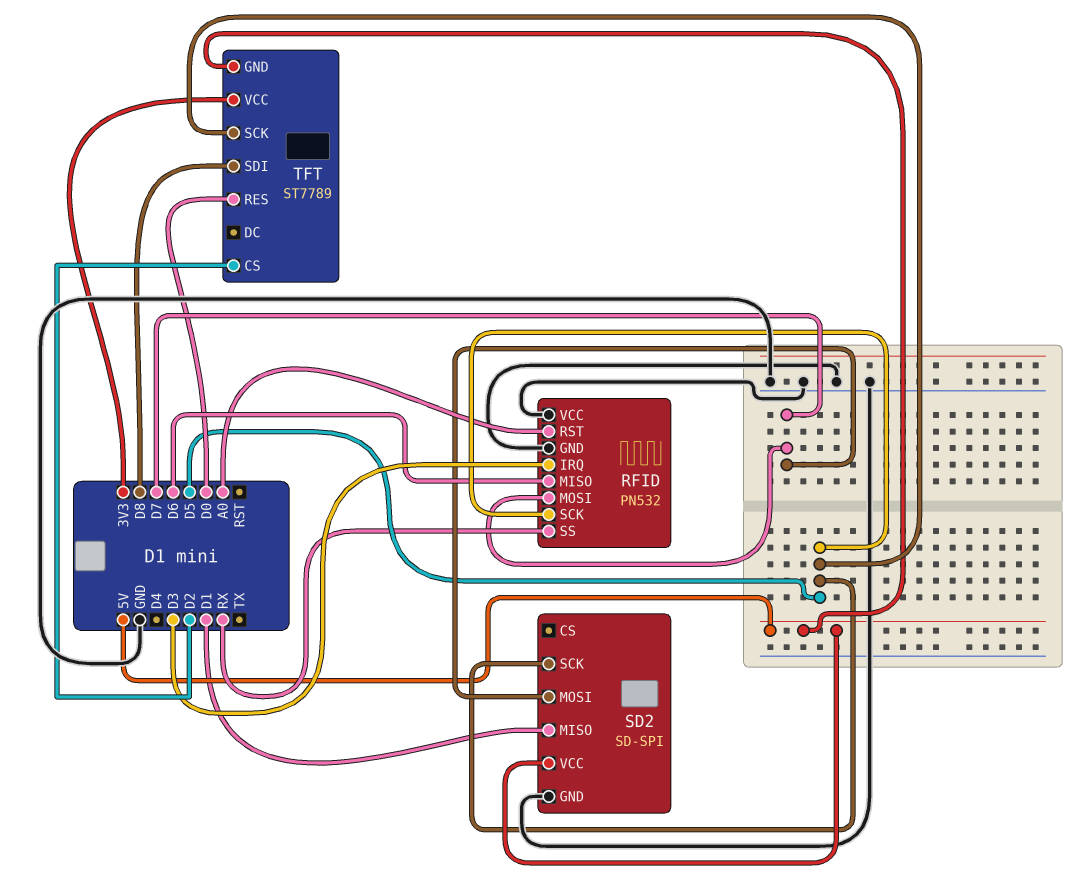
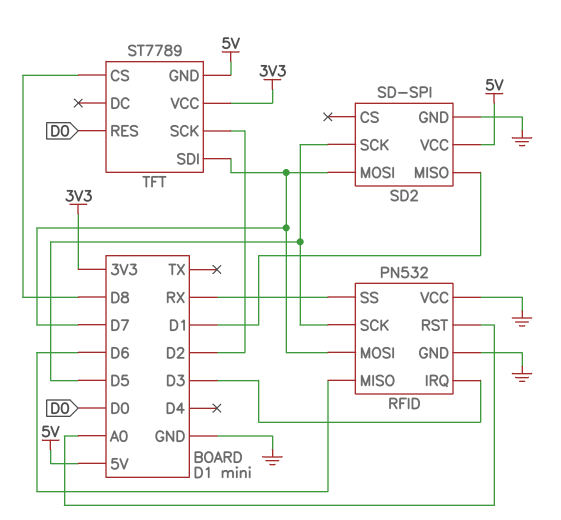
TFT pin CS: D2 -> D8
TFT pin SCK: D5 -> D2
TFT pin SDI: D8 -> D7

